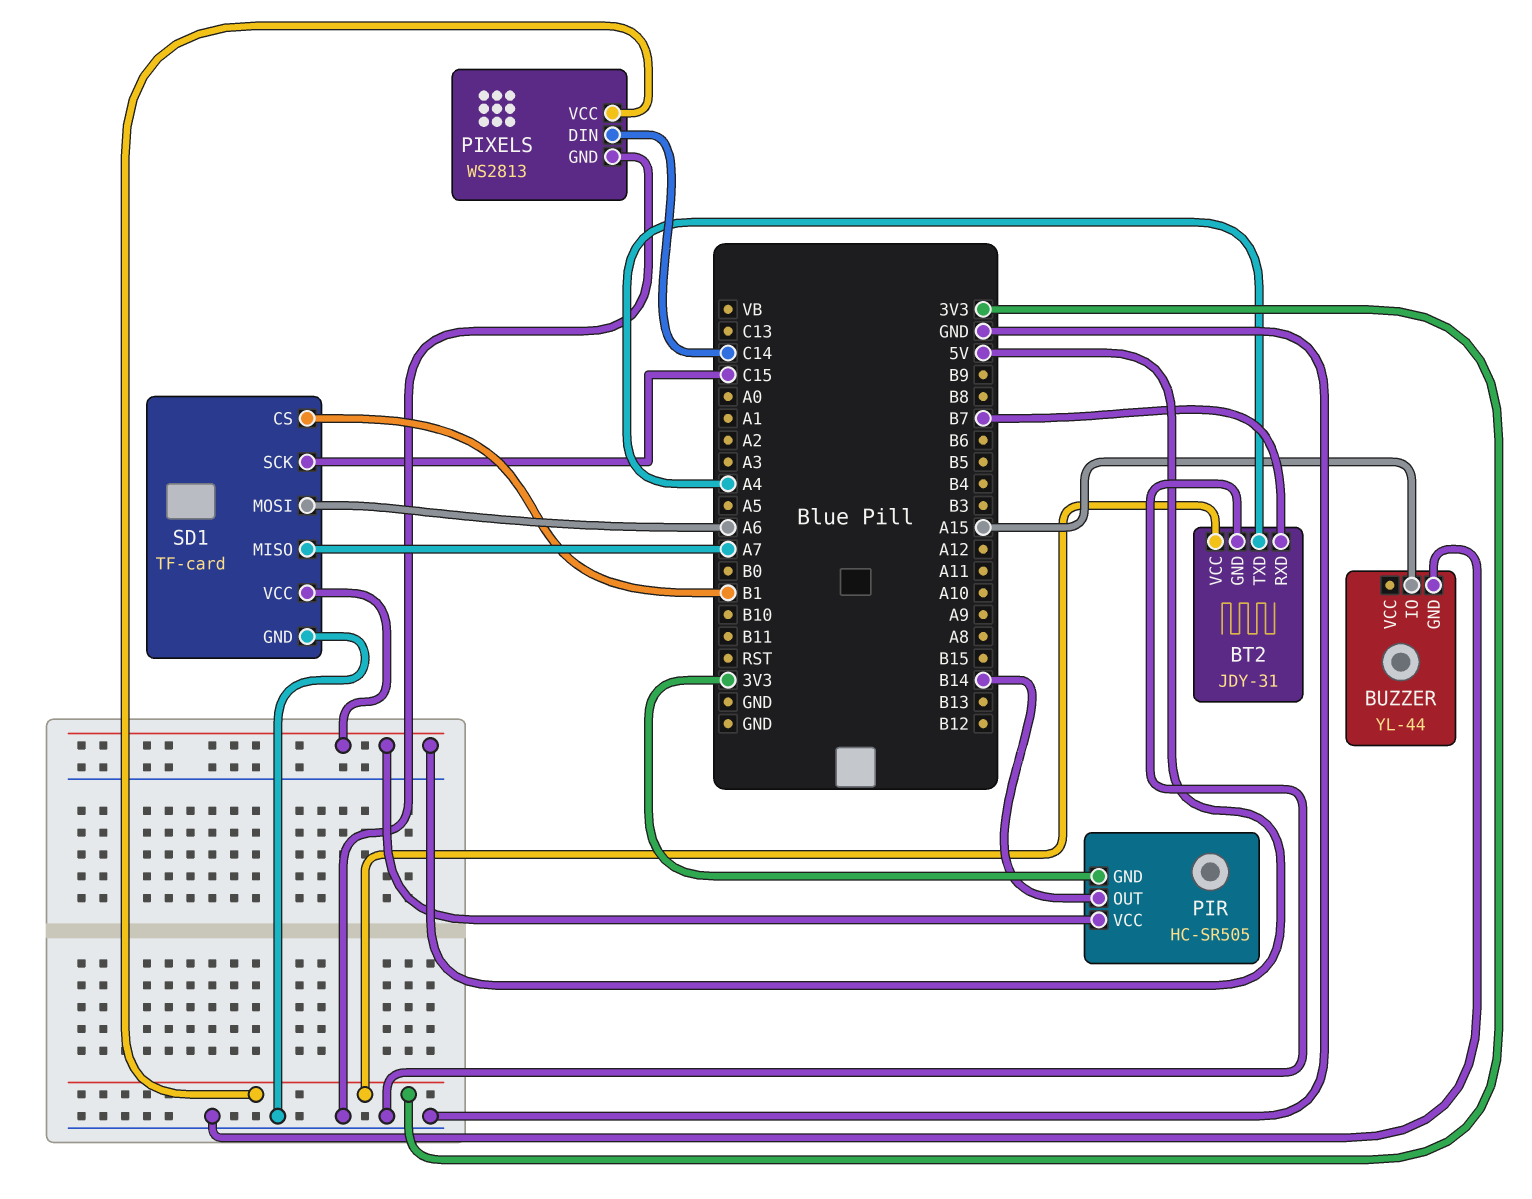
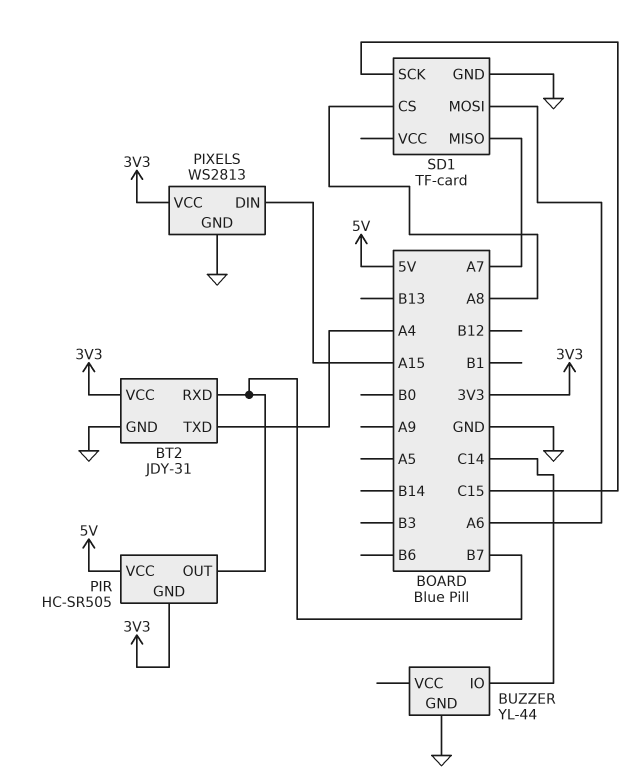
BUZZER pin IO: A15 -> C14
PIR pin OUT: B14 -> B7
PIXELS pin DIN: C14 -> A15
SD1 pin CS: B1 -> A8
SD1 pin VCC: 5V -> none

